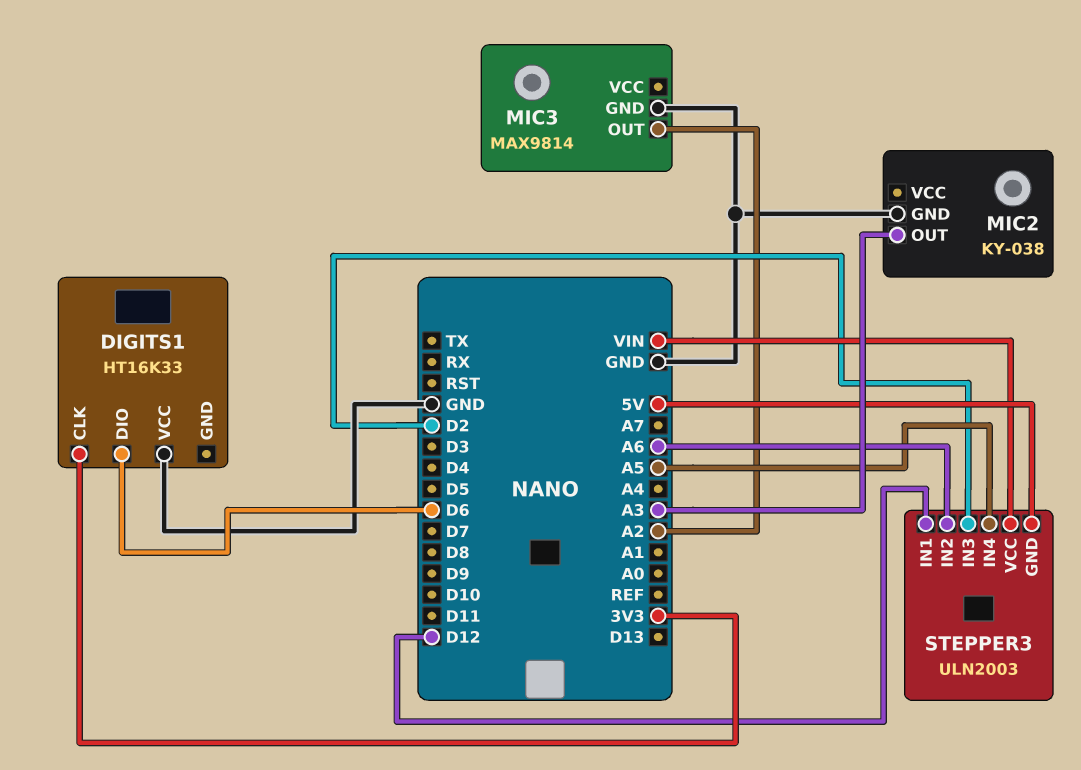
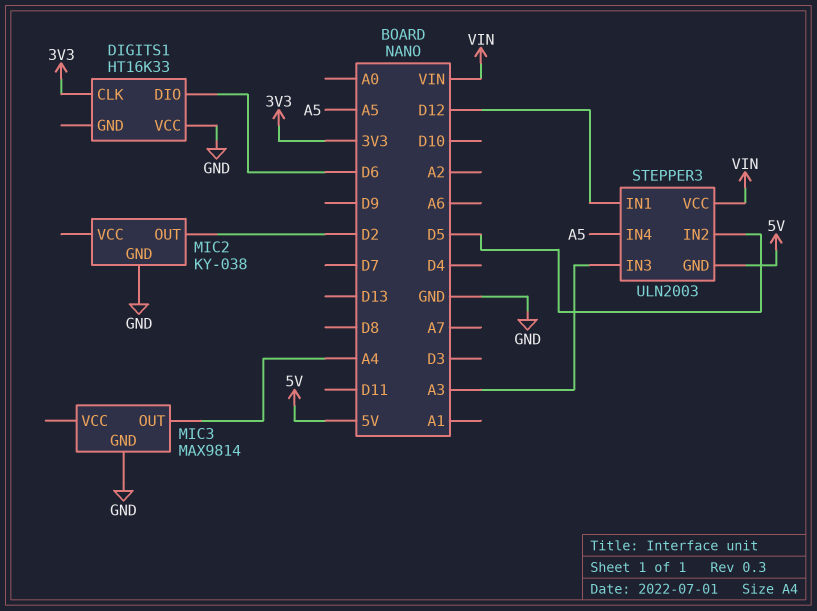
MIC2 pin OUT: A3 -> D2
MIC3 pin OUT: A2 -> A4
STEPPER3 pin IN2: A6 -> D5
STEPPER3 pin IN3: D2 -> A3

